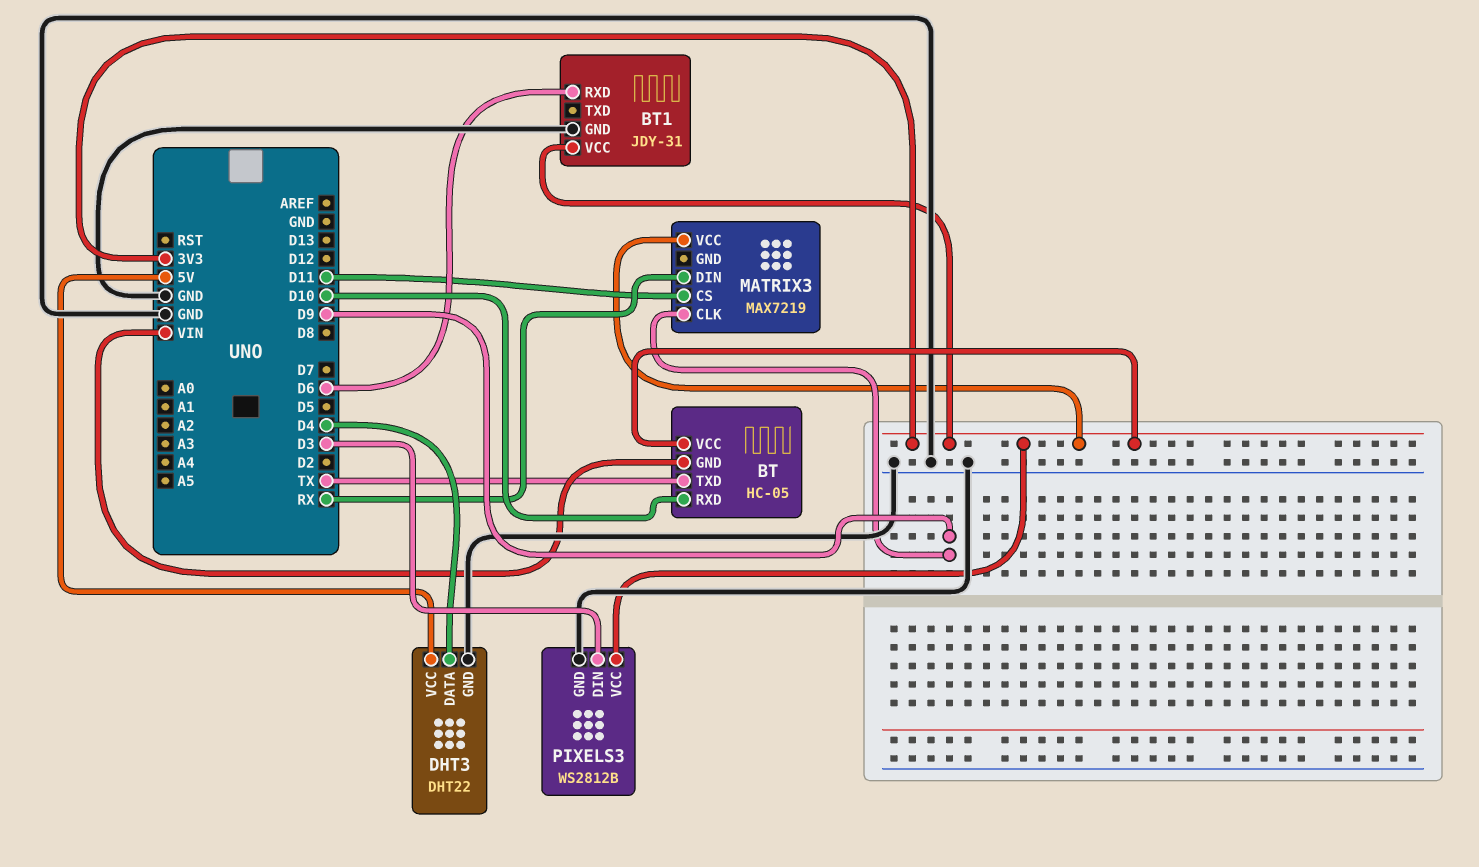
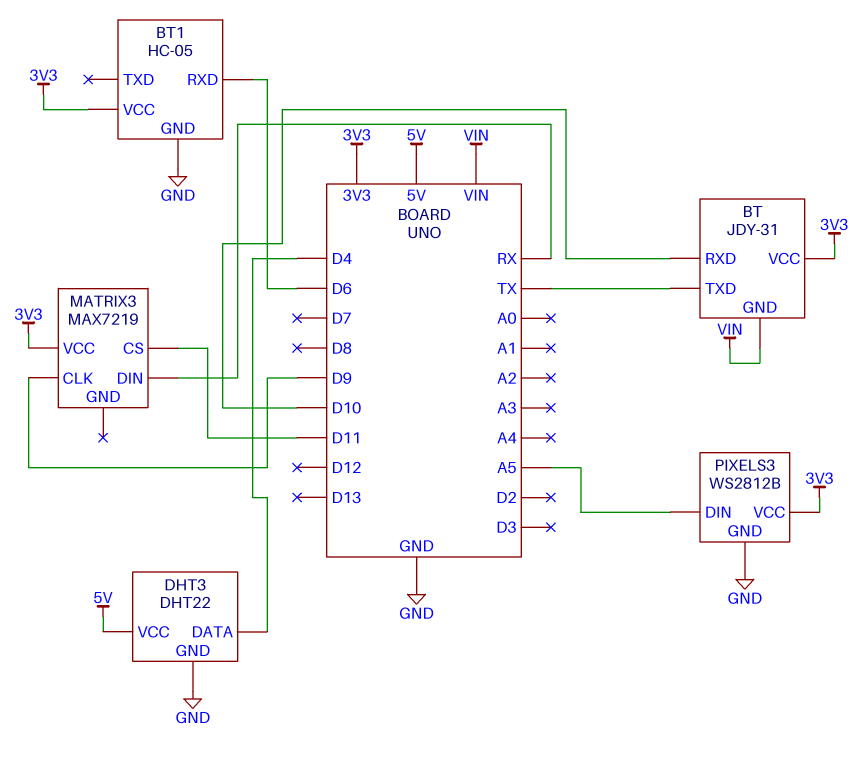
BT: HC-05 -> JDY-31
BT1: JDY-31 -> HC-05
PIXELS3 pin DIN: D3 -> A5

